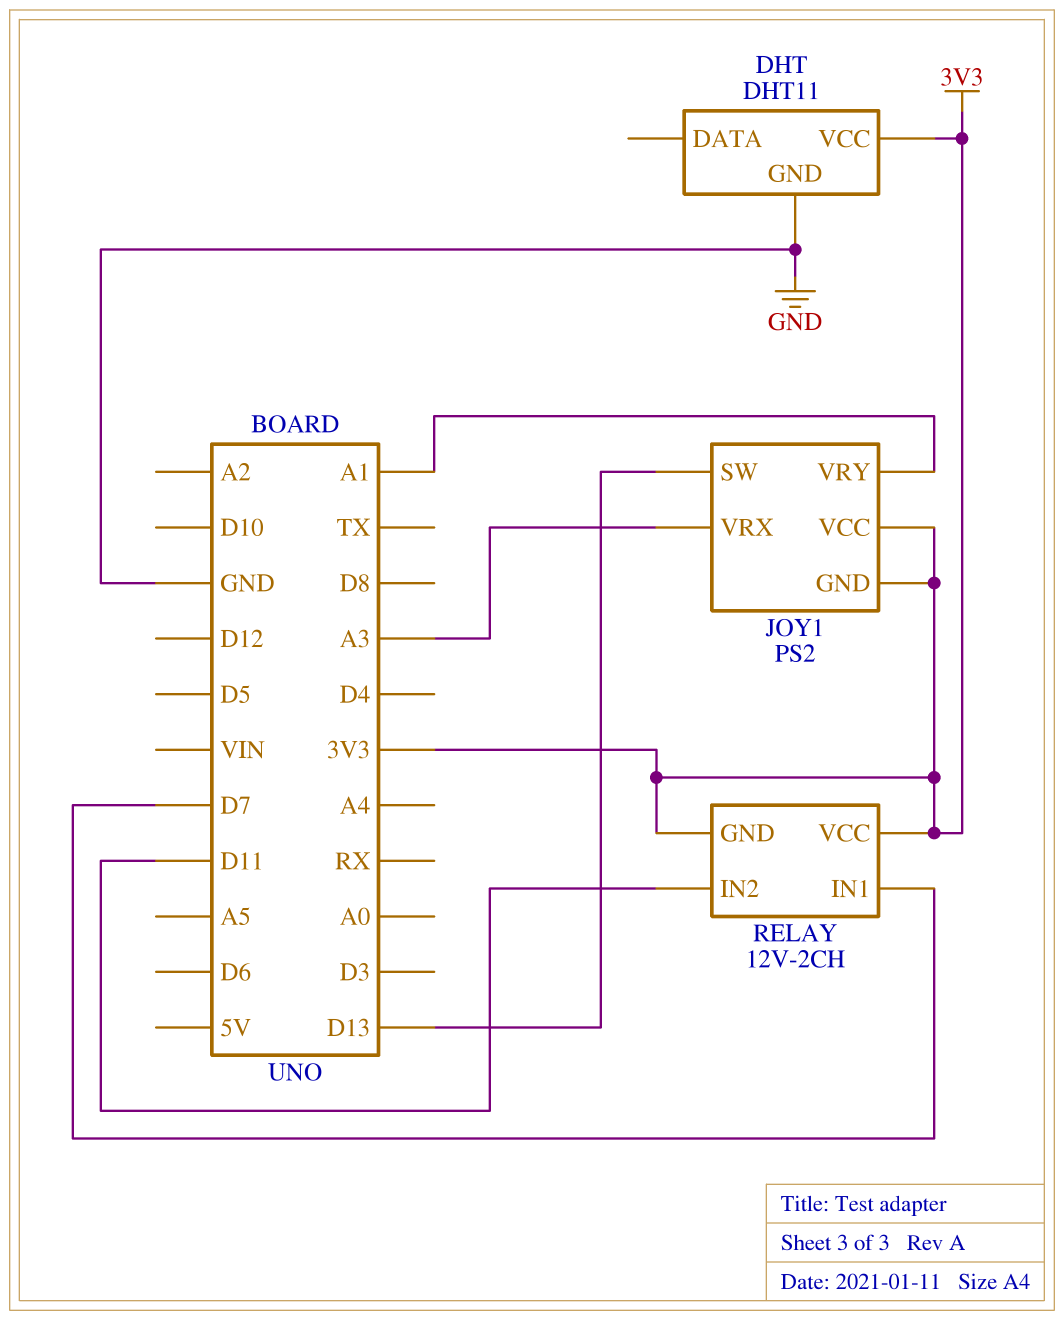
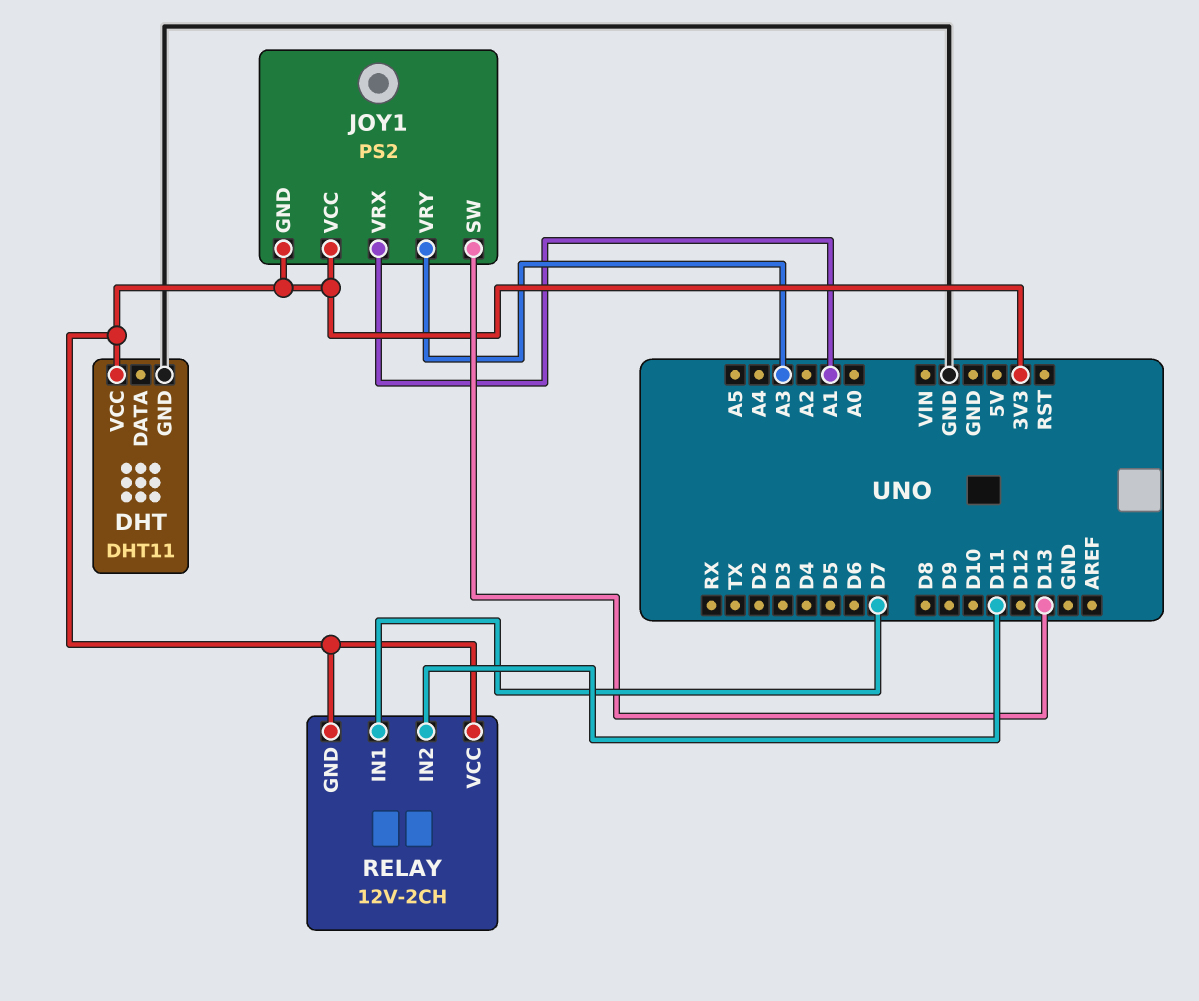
JOY1 pin VRX: A3 -> A1
JOY1 pin VRY: A1 -> A3

